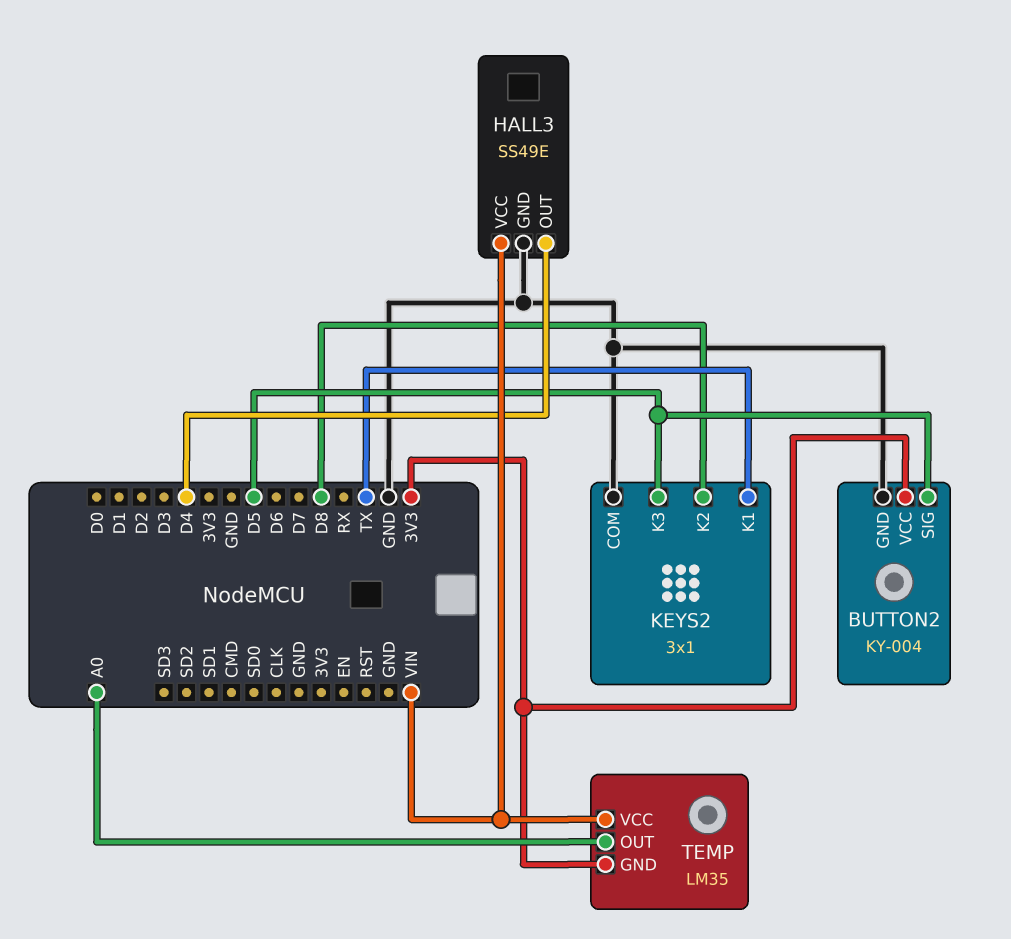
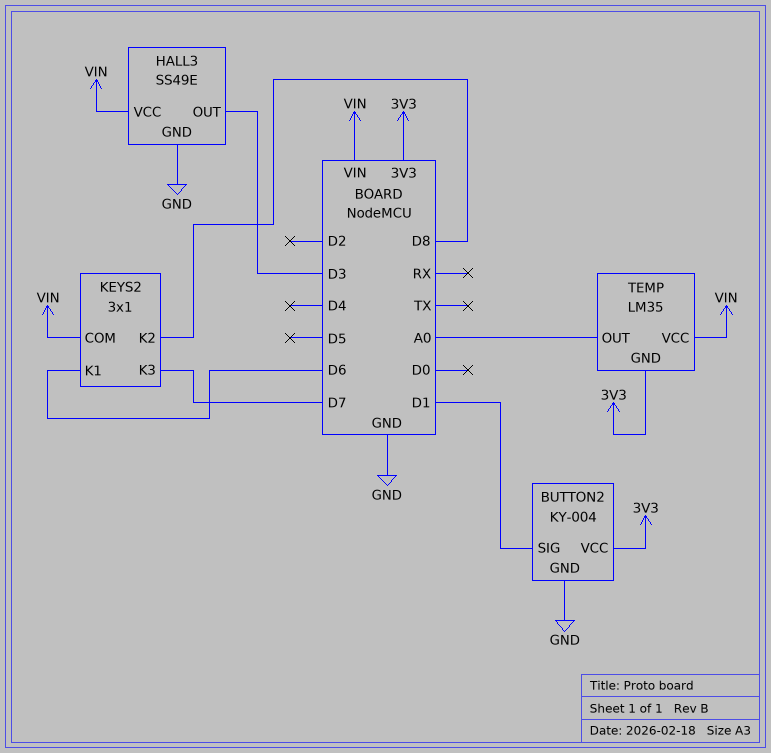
BUTTON2 pin SIG: D5 -> D1
HALL3 pin OUT: D4 -> D3
KEYS2 pin COM: GND -> VIN
KEYS2 pin K1: TX -> D6
KEYS2 pin K3: D5 -> D7

